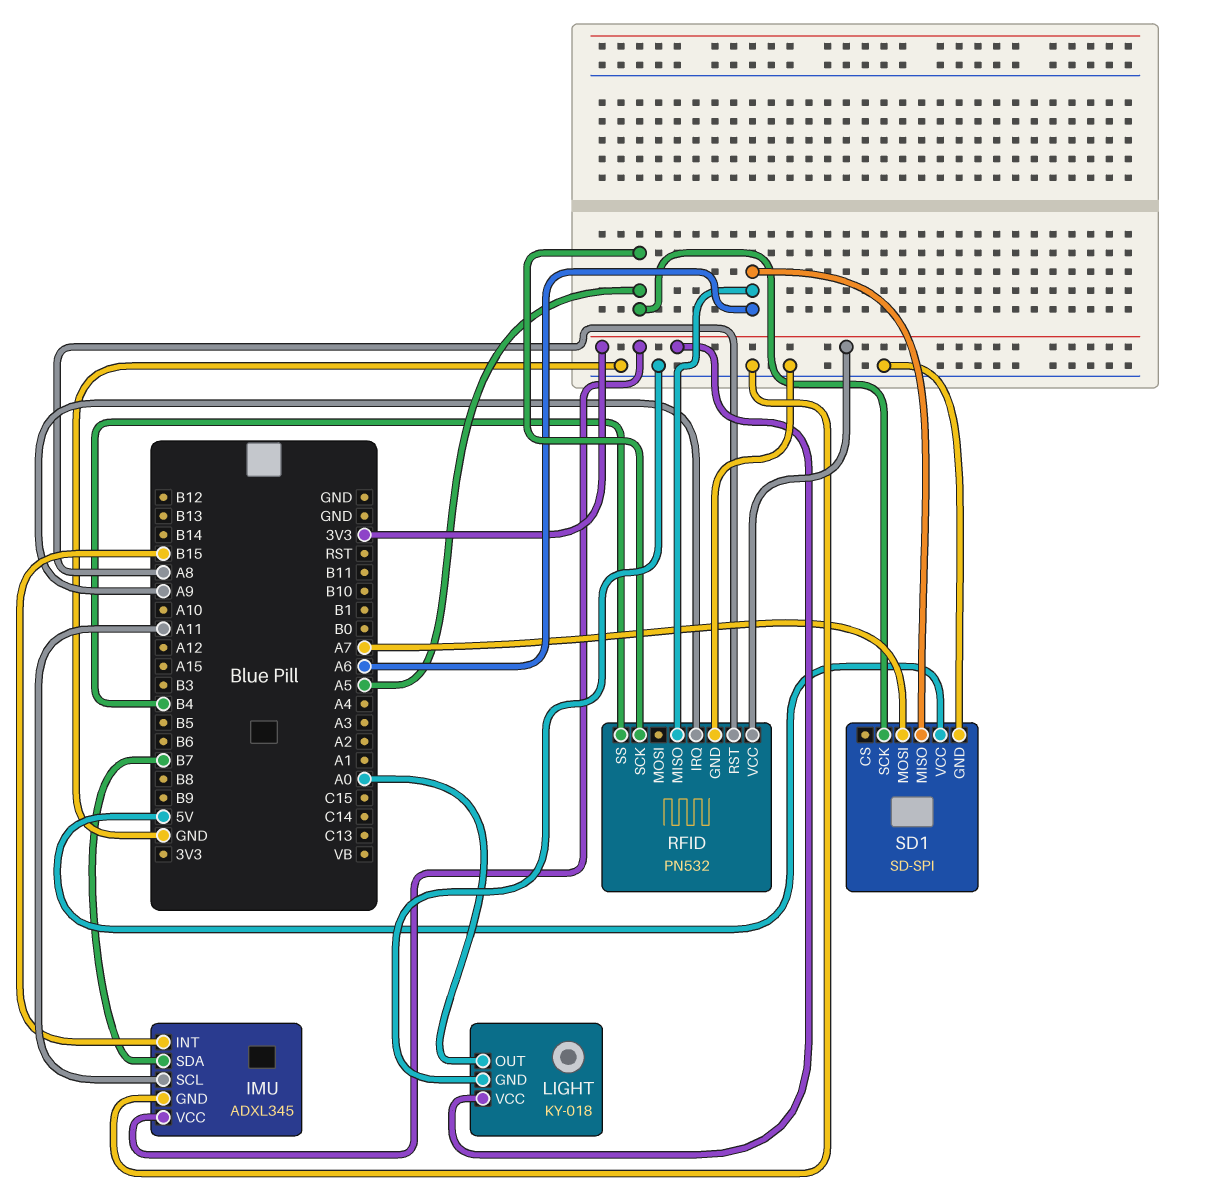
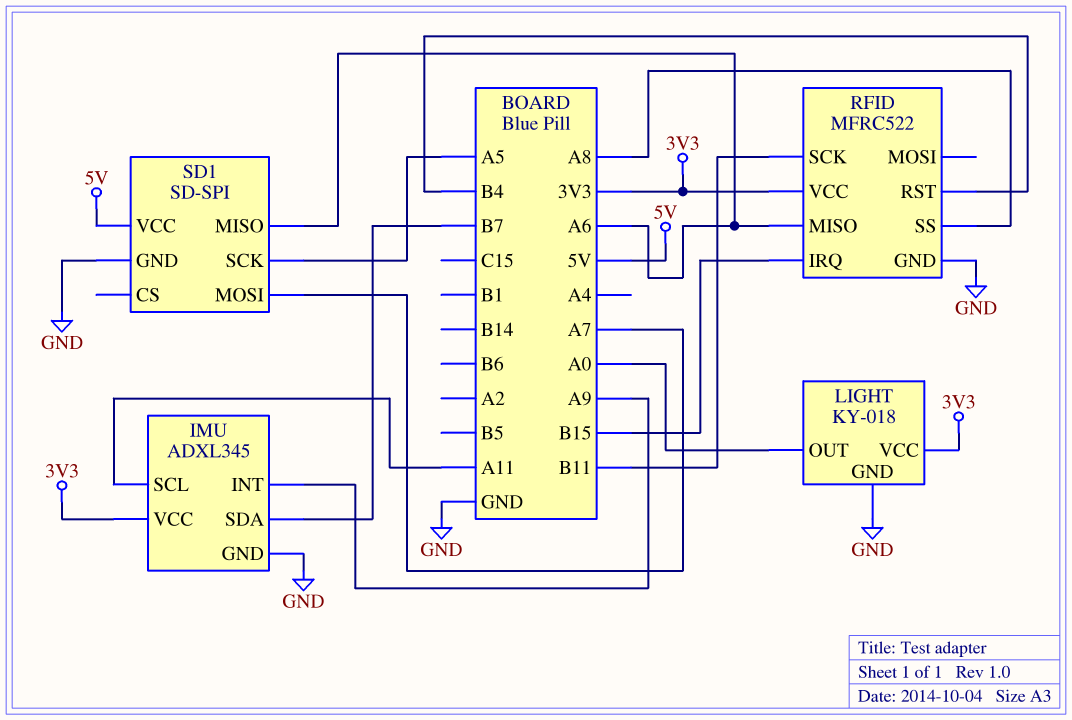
IMU pin INT: B15 -> A9
RFID: PN532 -> MFRC522
RFID pin IRQ: A9 -> B15
RFID pin RST: A8 -> B4
RFID pin SCK: A5 -> B11
RFID pin SS: B4 -> A8

